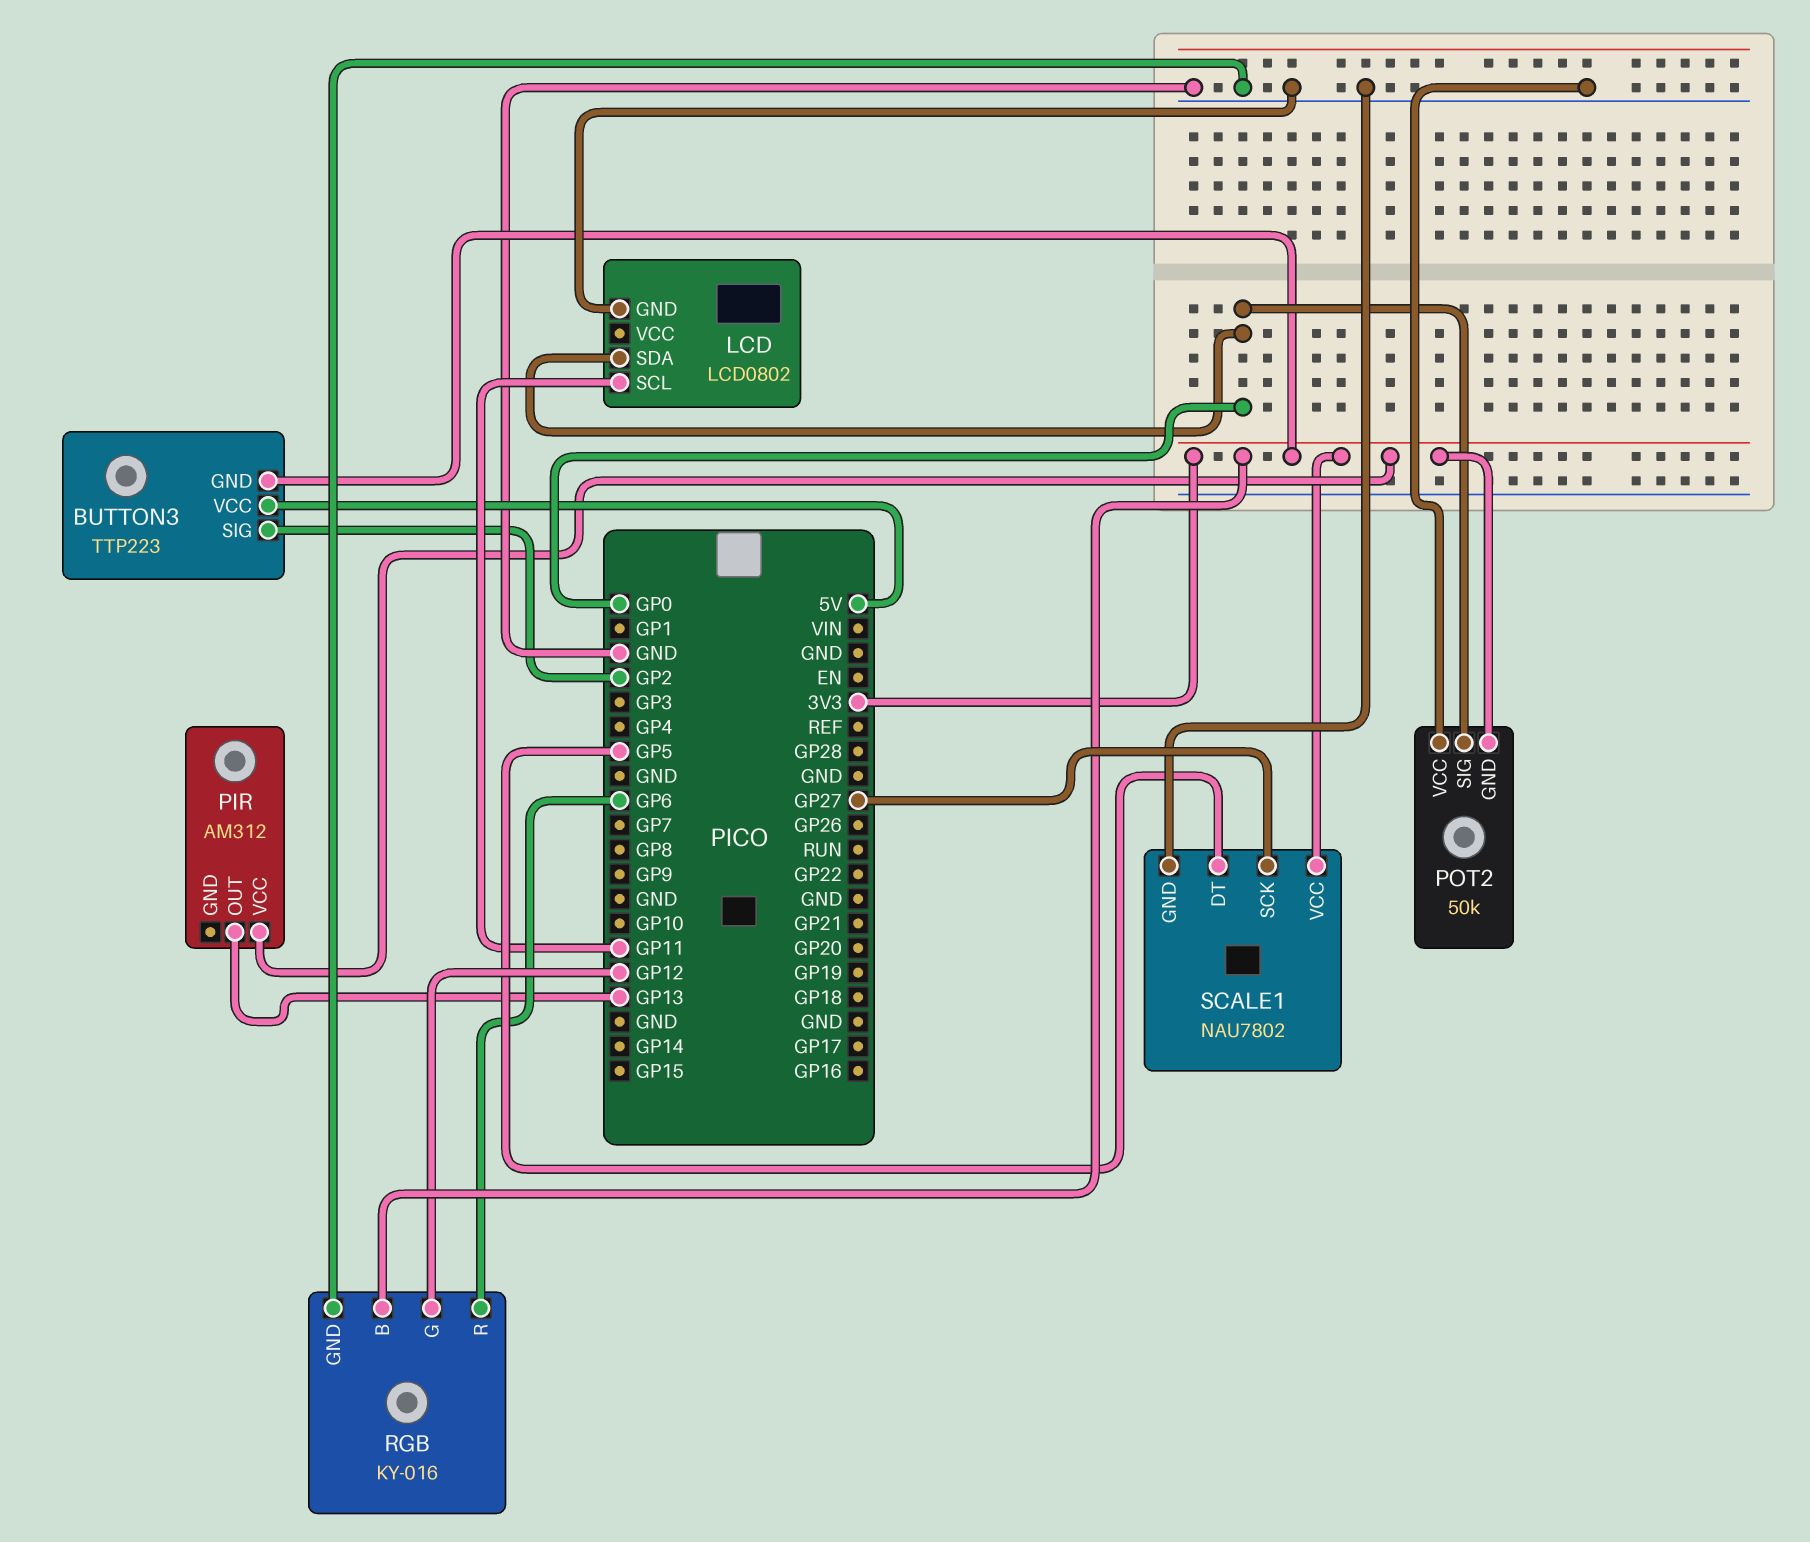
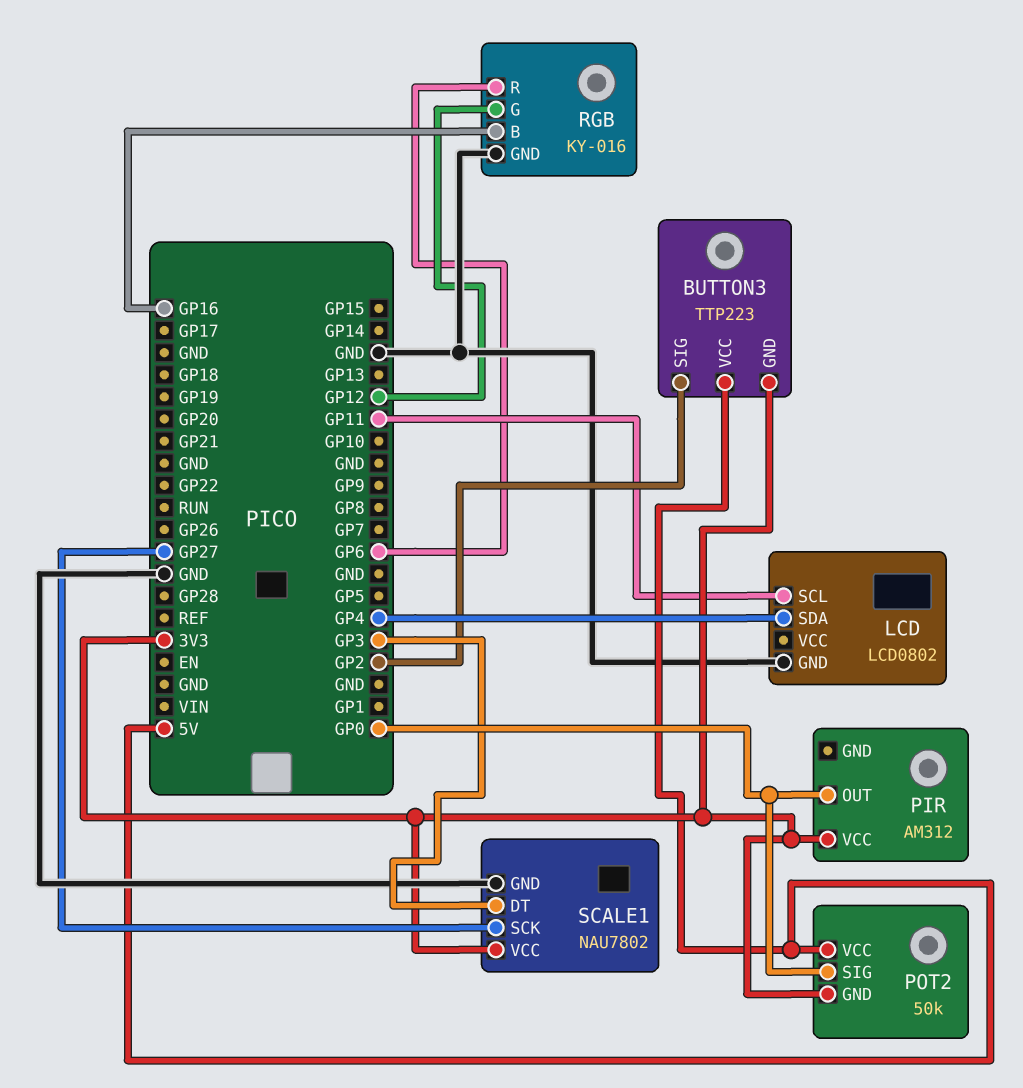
LCD pin SDA: GP0 -> GP4
PIR pin OUT: GP13 -> GP0
POT2 pin VCC: GND -> 5V
RGB pin B: 3V3 -> GP16
SCALE1 pin DT: GP5 -> GP3

